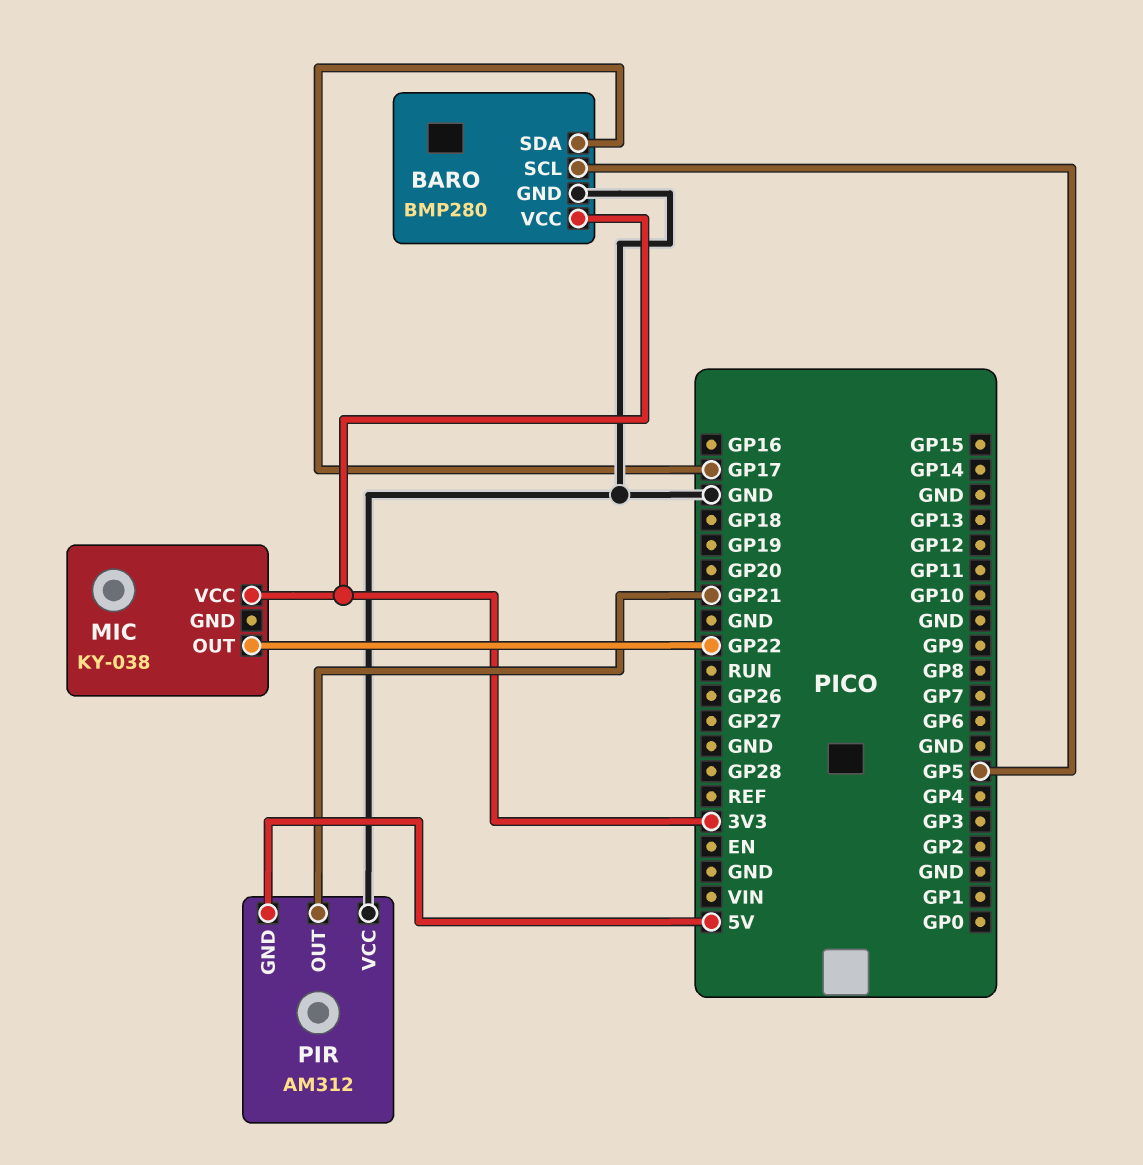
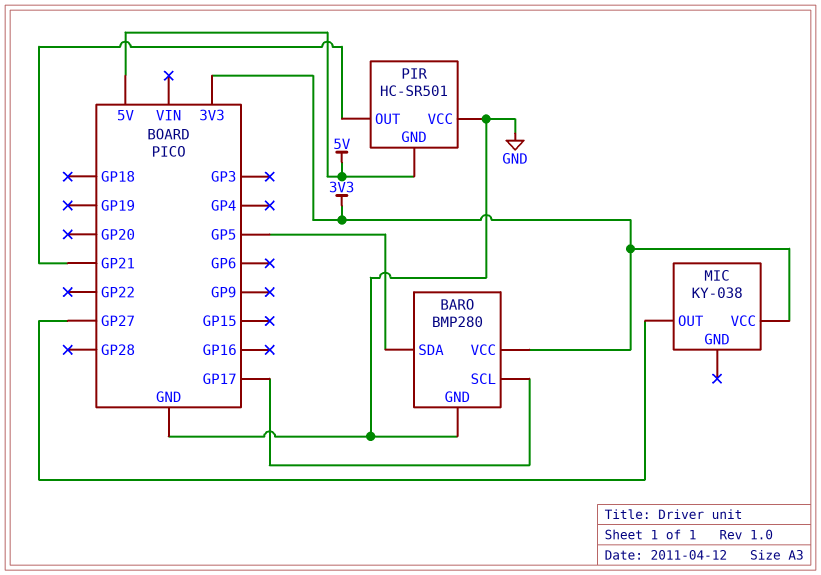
BARO pin SCL: GP5 -> GP17
BARO pin SDA: GP17 -> GP5
MIC pin OUT: GP22 -> GP27
PIR: AM312 -> HC-SR501

